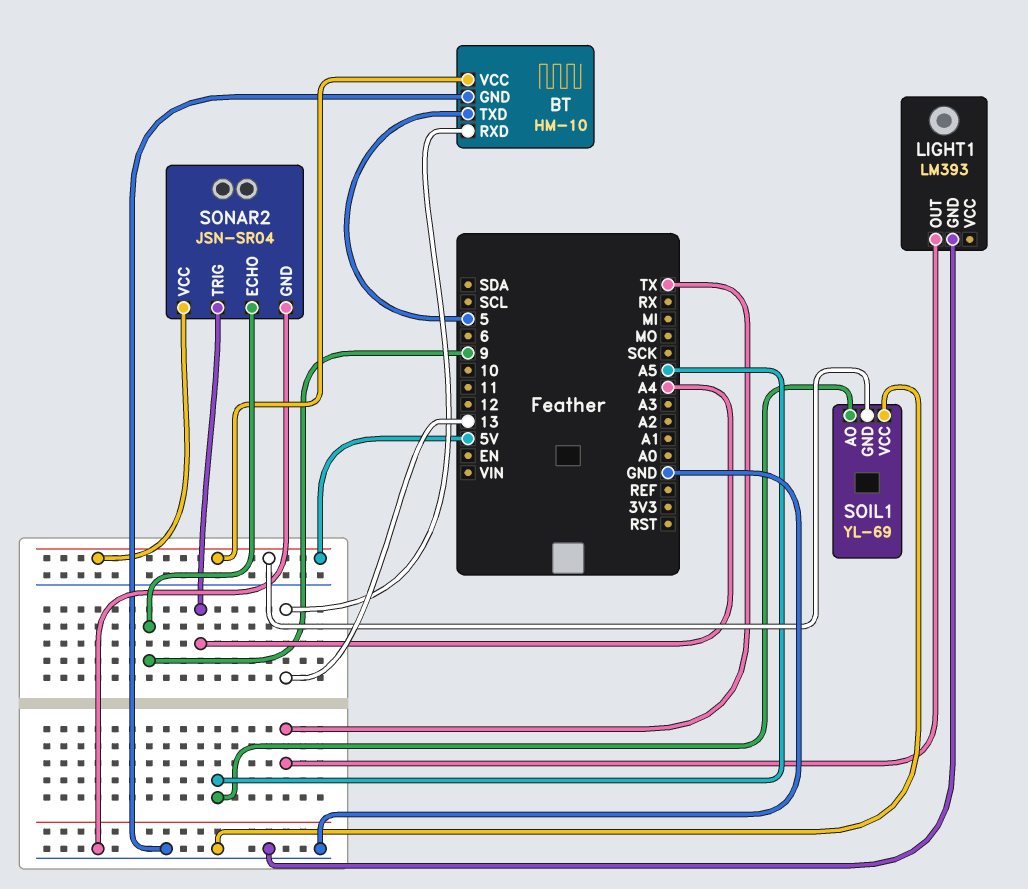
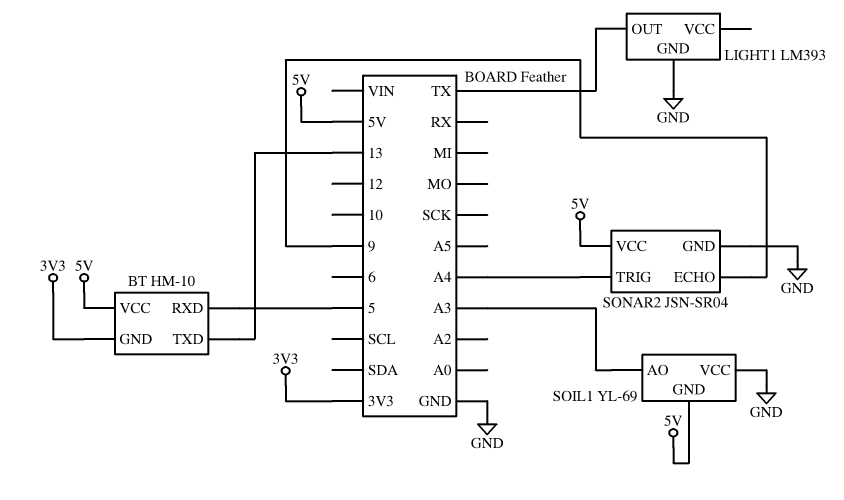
BT pin GND: GND -> 3V3
BT pin RXD: 13 -> 5
BT pin TXD: 5 -> 13
SOIL1 pin AO: A5 -> A3

